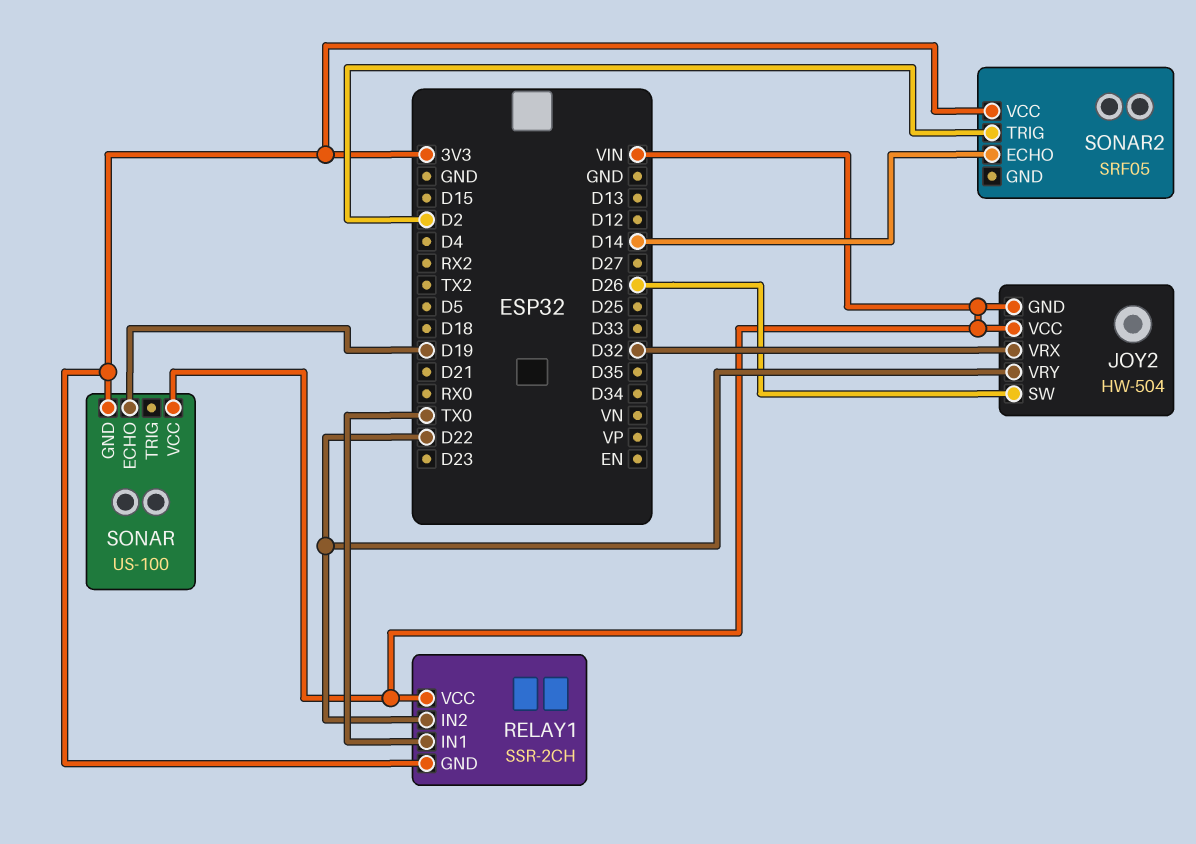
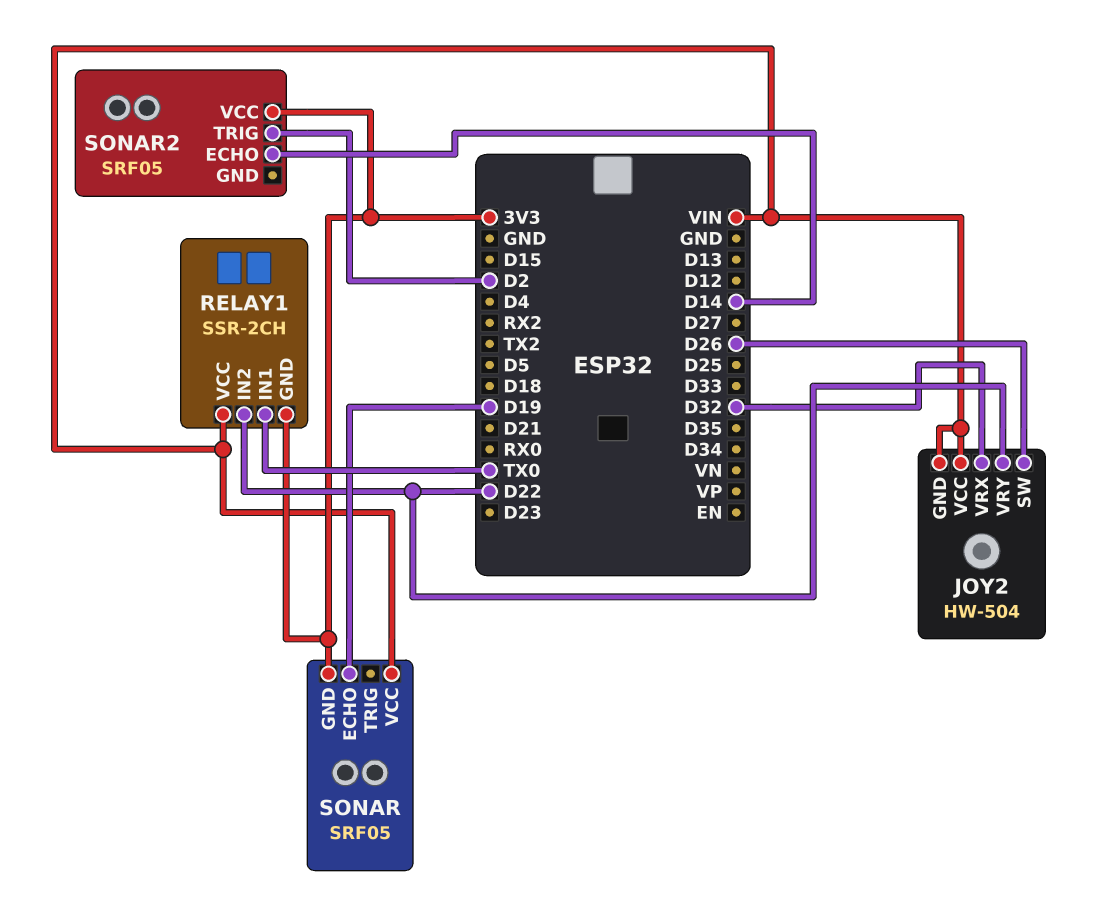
SONAR: US-100 -> SRF05

